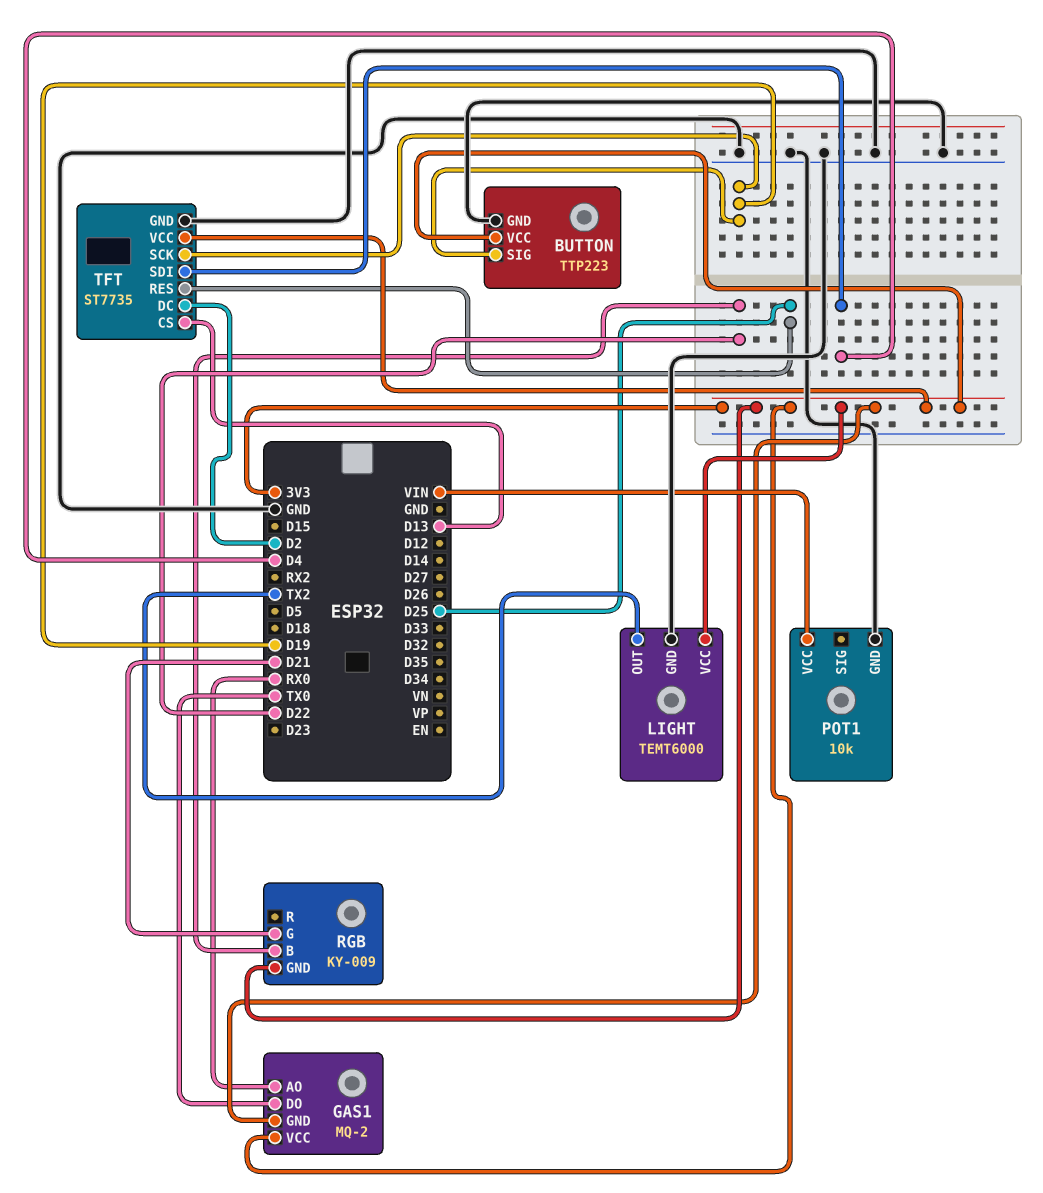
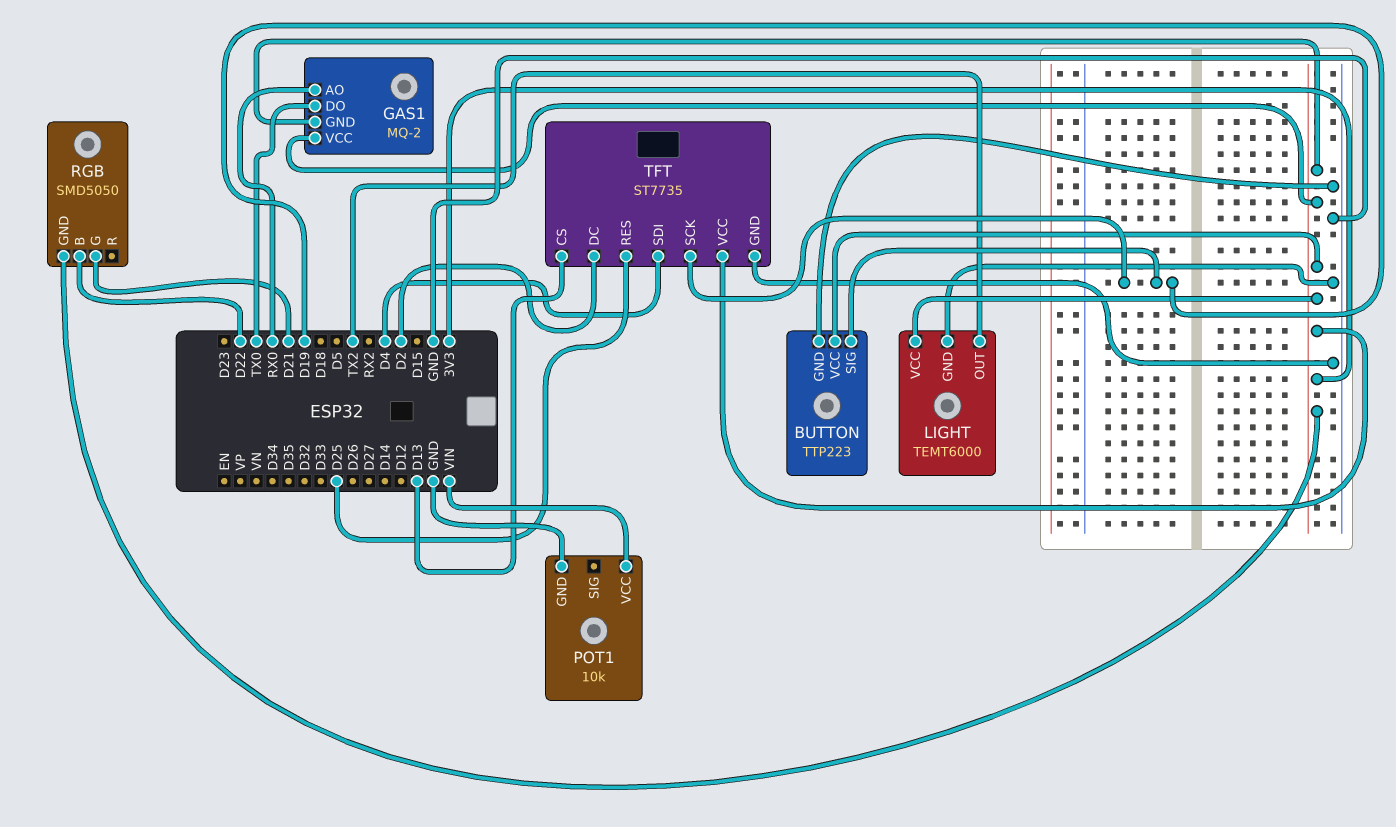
RGB: KY-009 -> SMD5050

